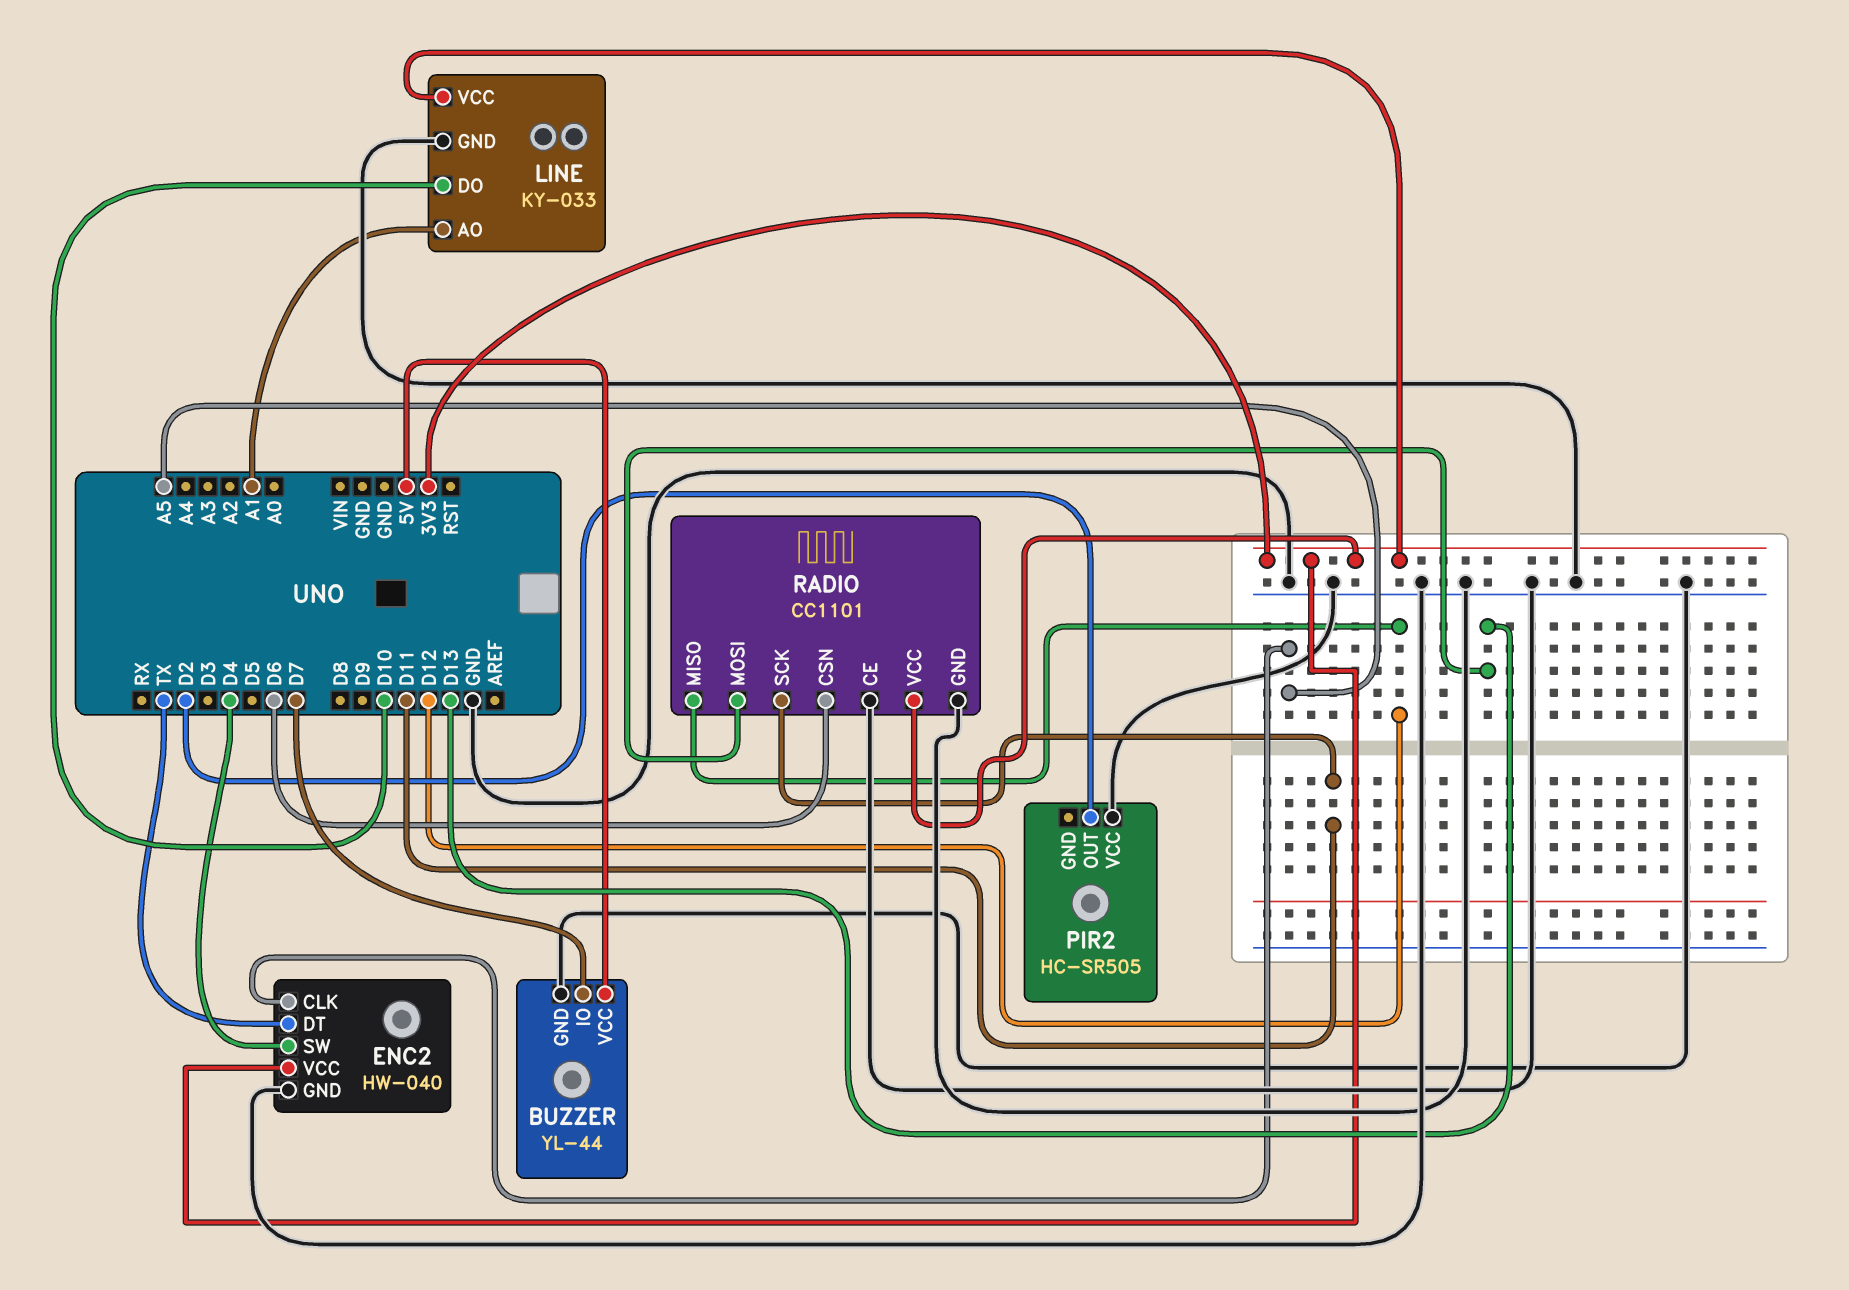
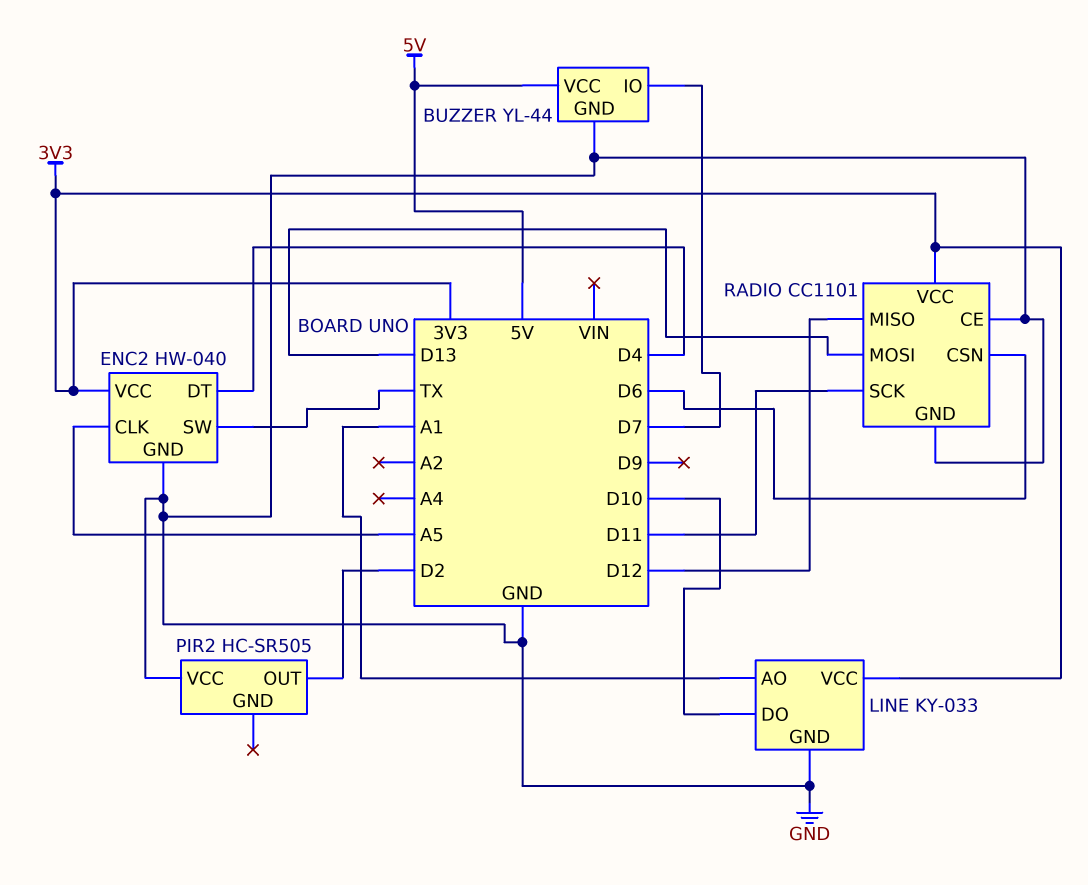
ENC2 pin DT: TX -> D4
ENC2 pin SW: D4 -> TX

